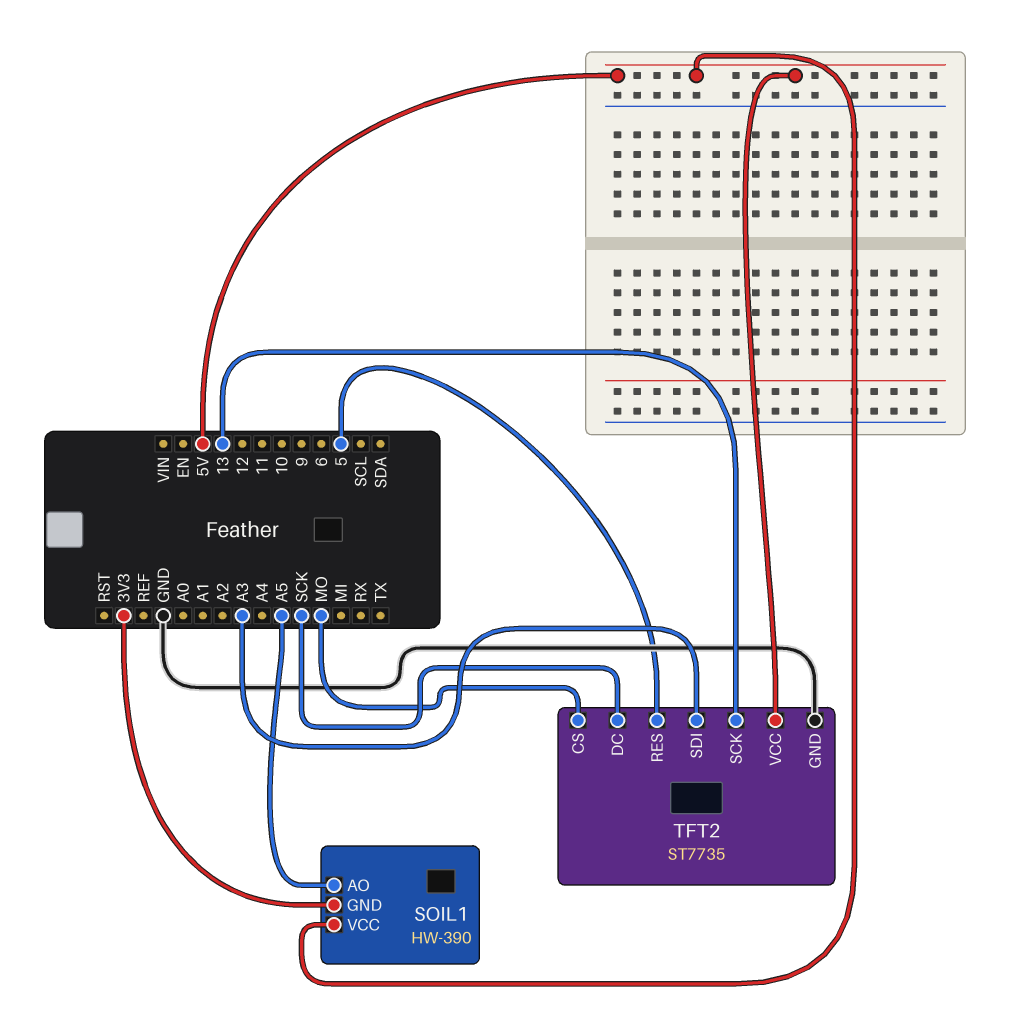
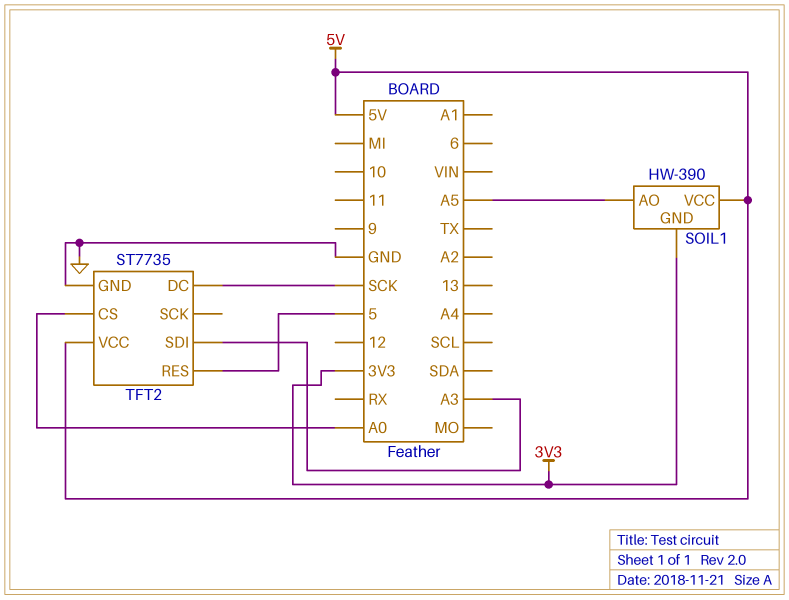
TFT2 pin CS: MO -> A0
TFT2 pin SCK: 13 -> none

